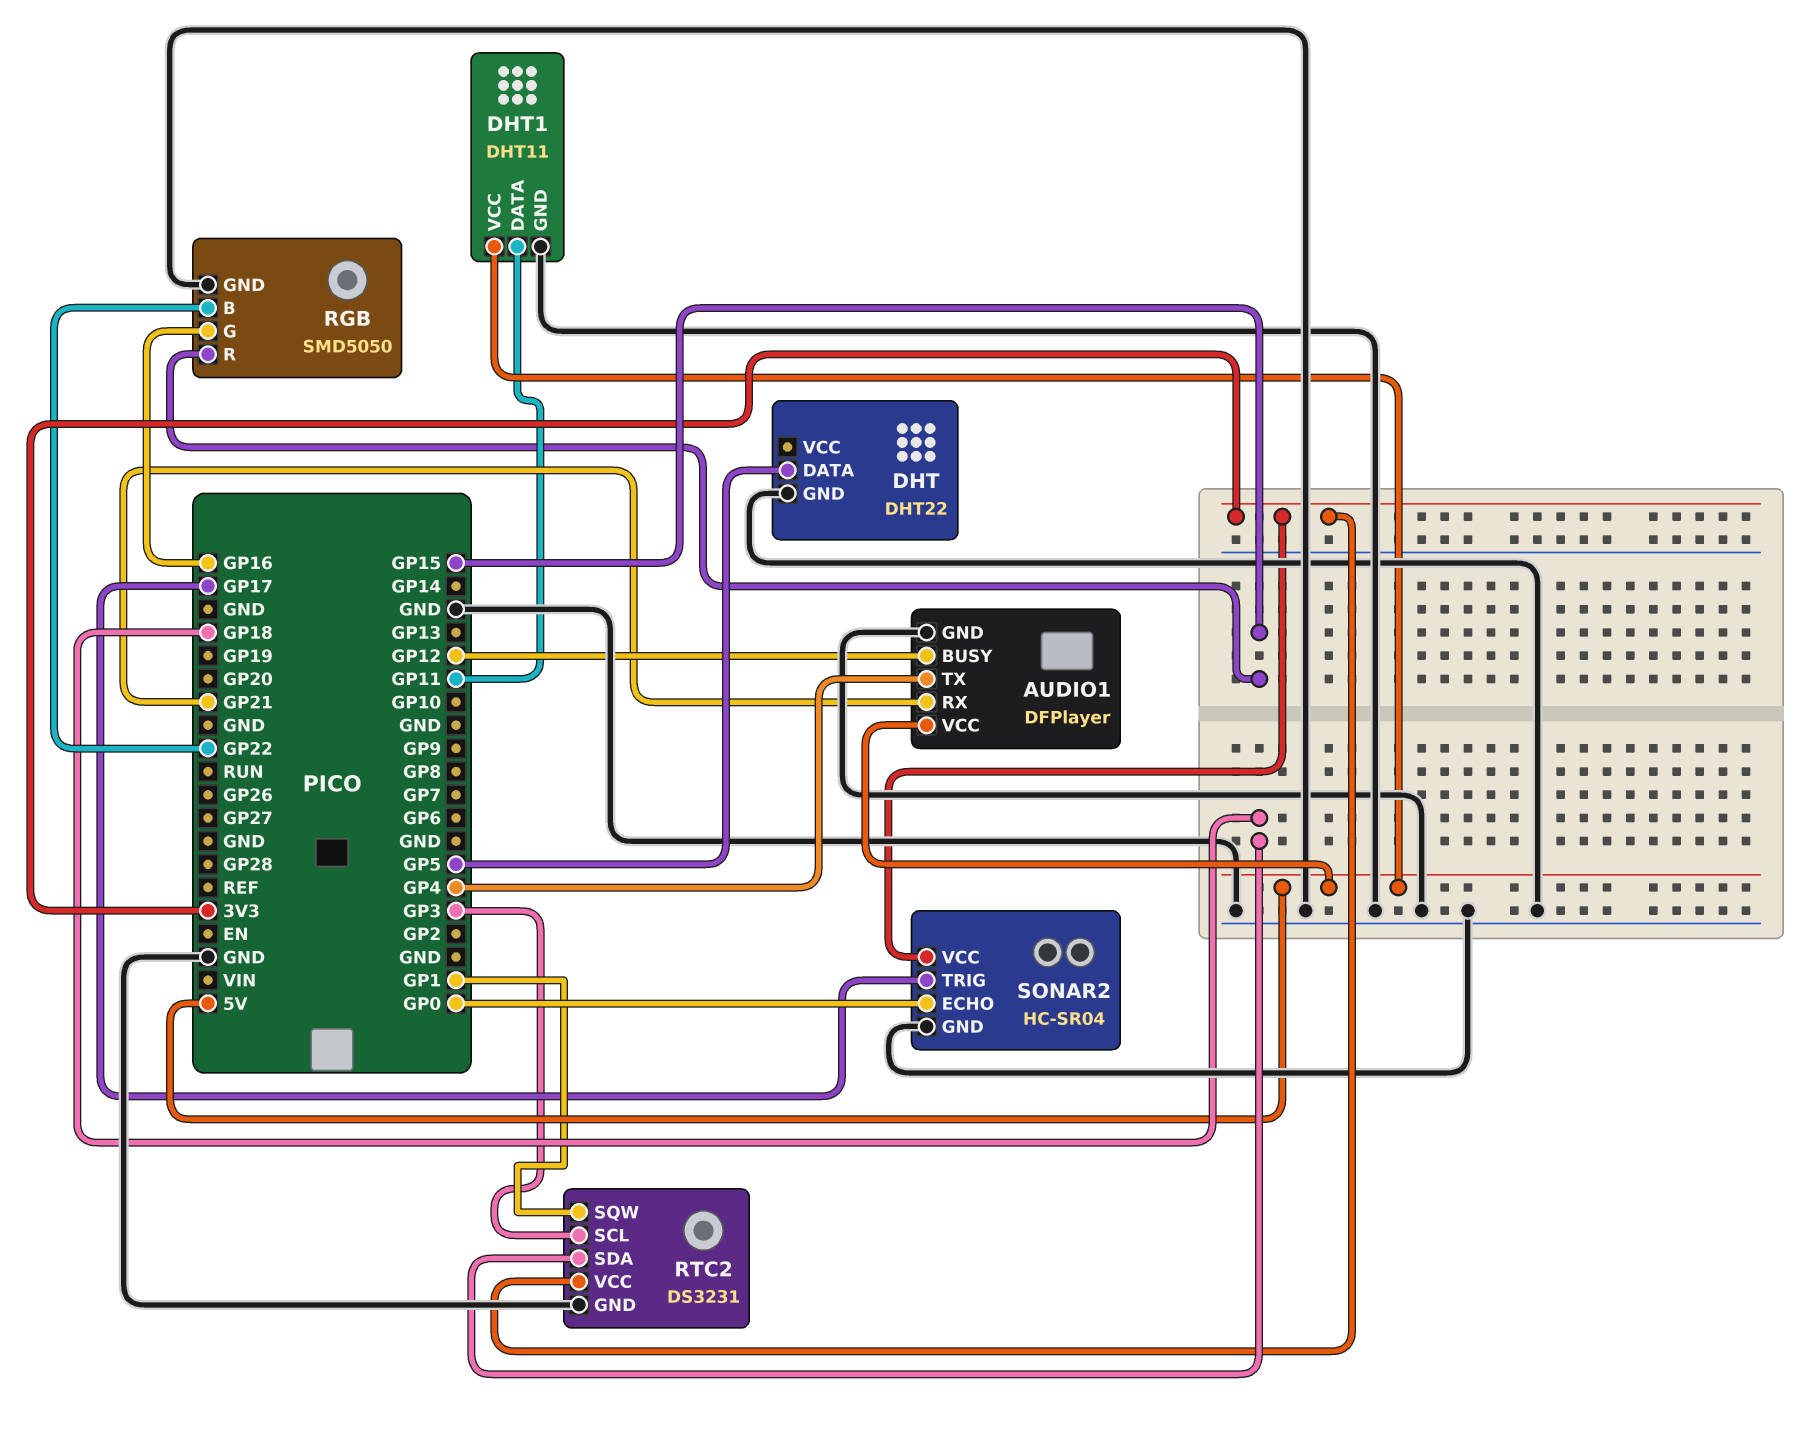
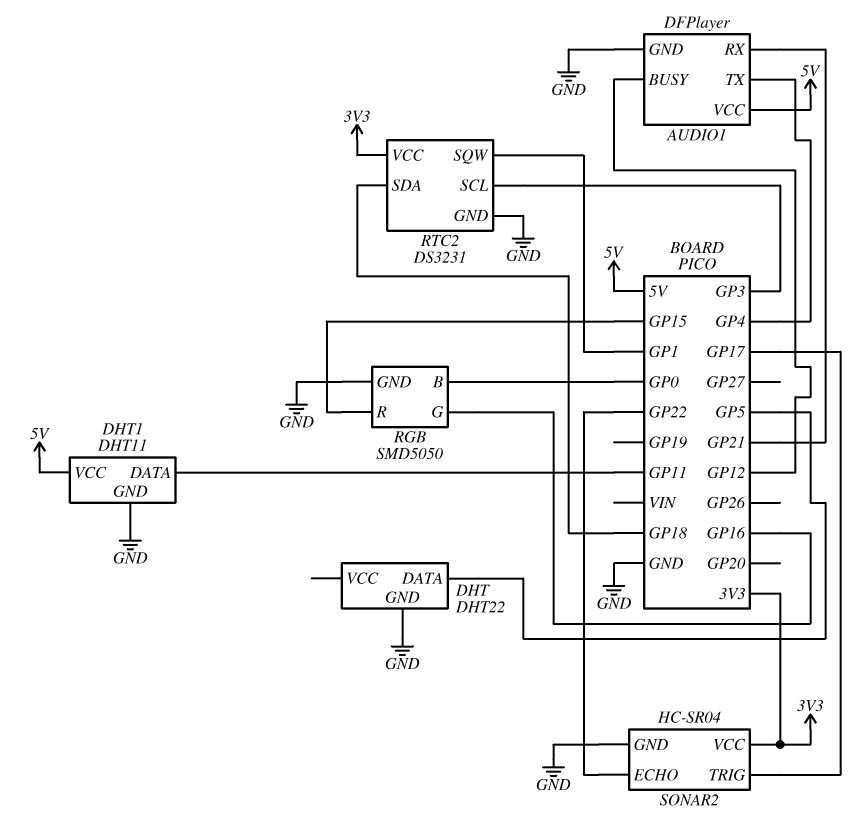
RGB pin B: GP22 -> GP0
SONAR2 pin ECHO: GP0 -> GP22

